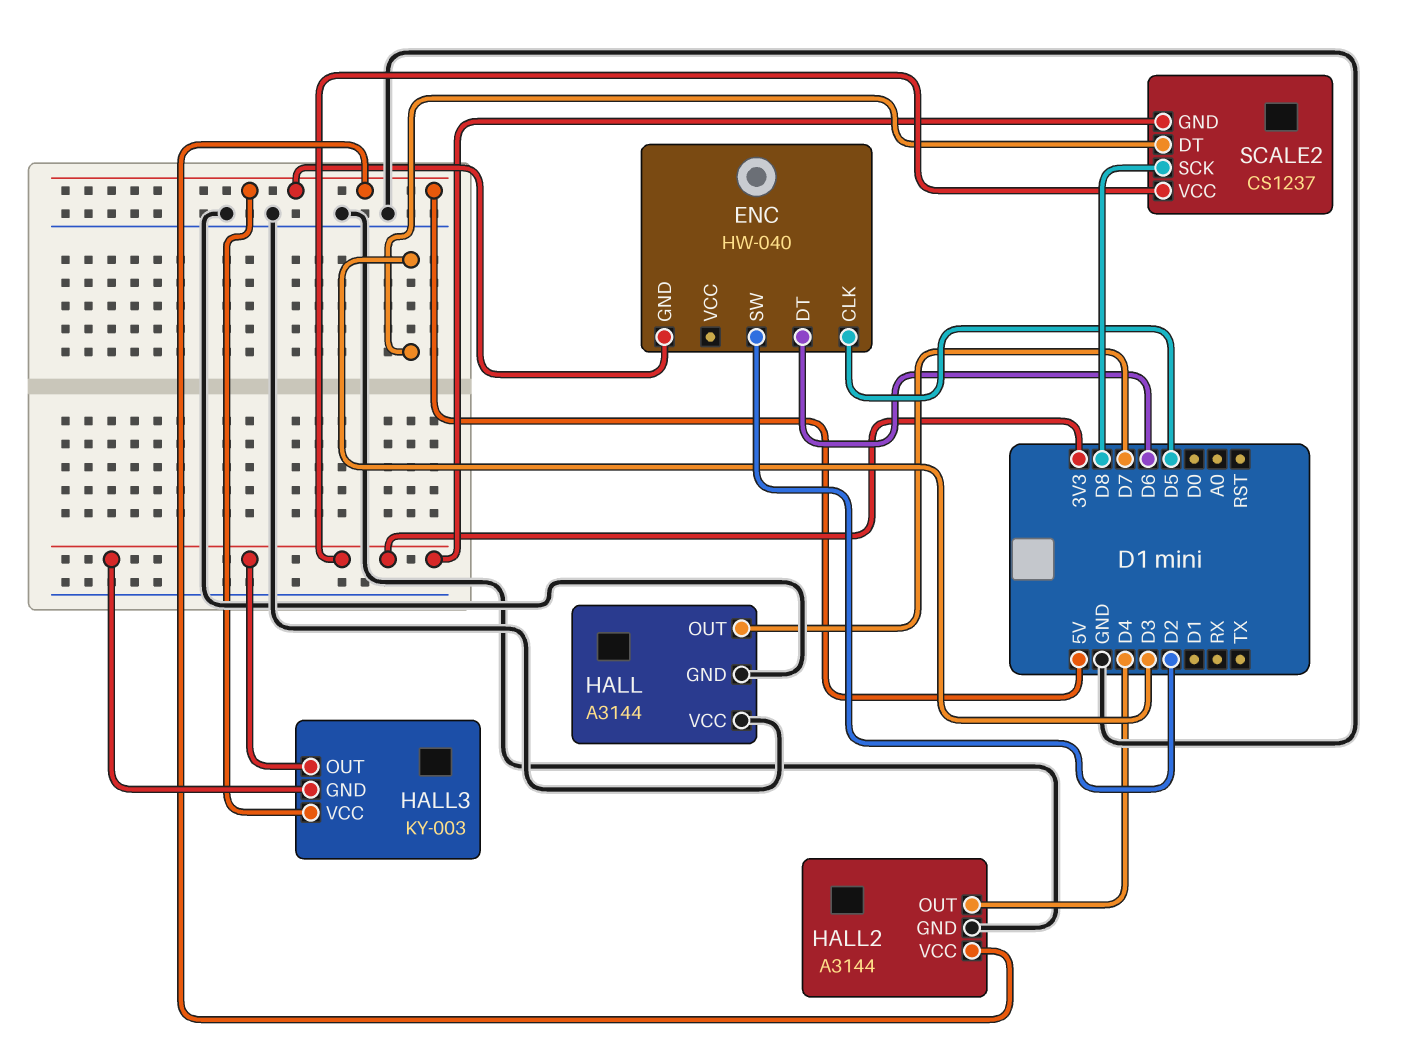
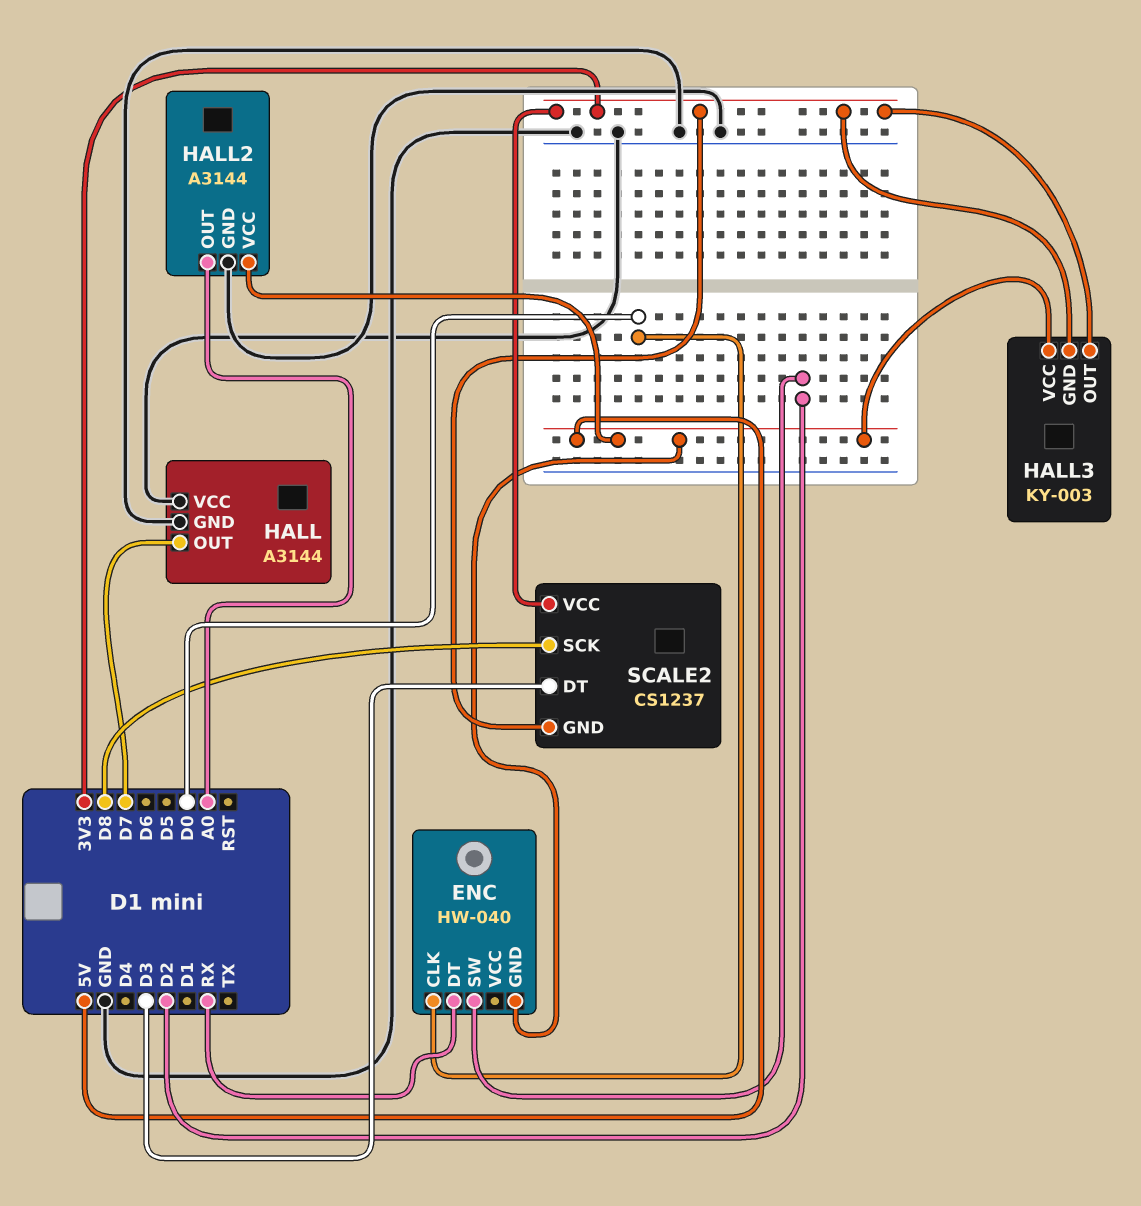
ENC pin CLK: D5 -> D0
ENC pin DT: D6 -> RX
HALL2 pin OUT: D4 -> A0

